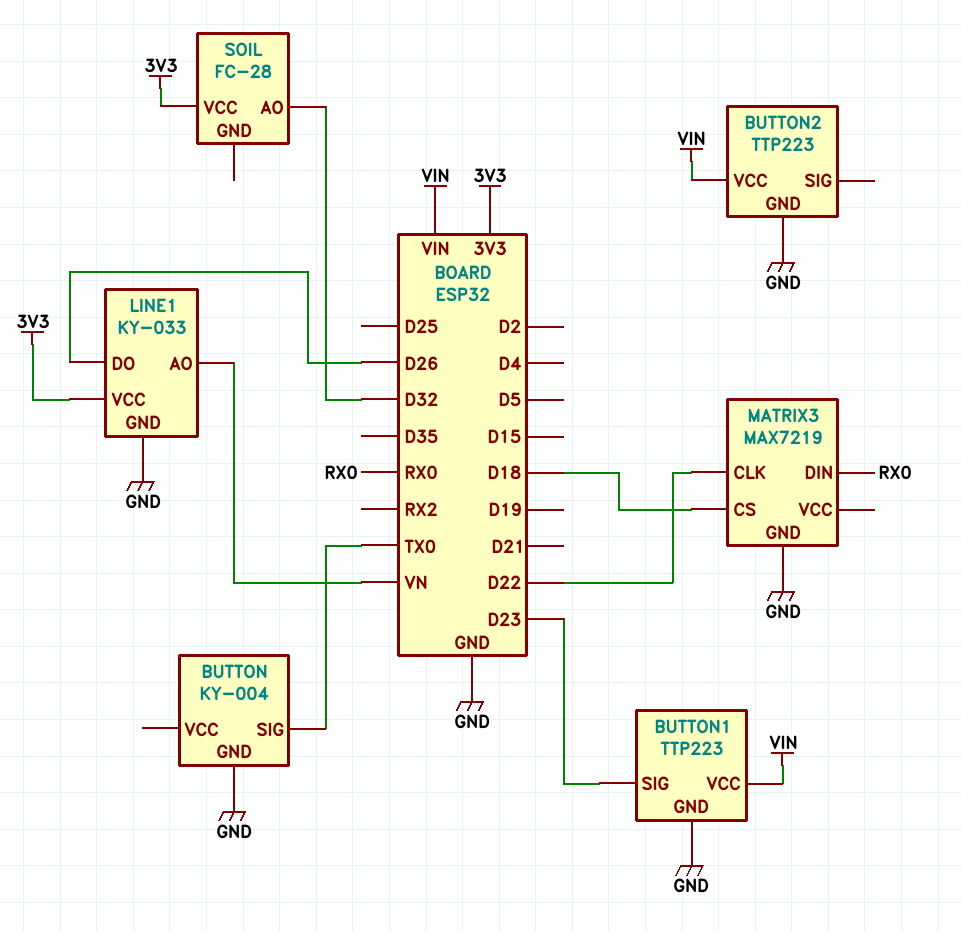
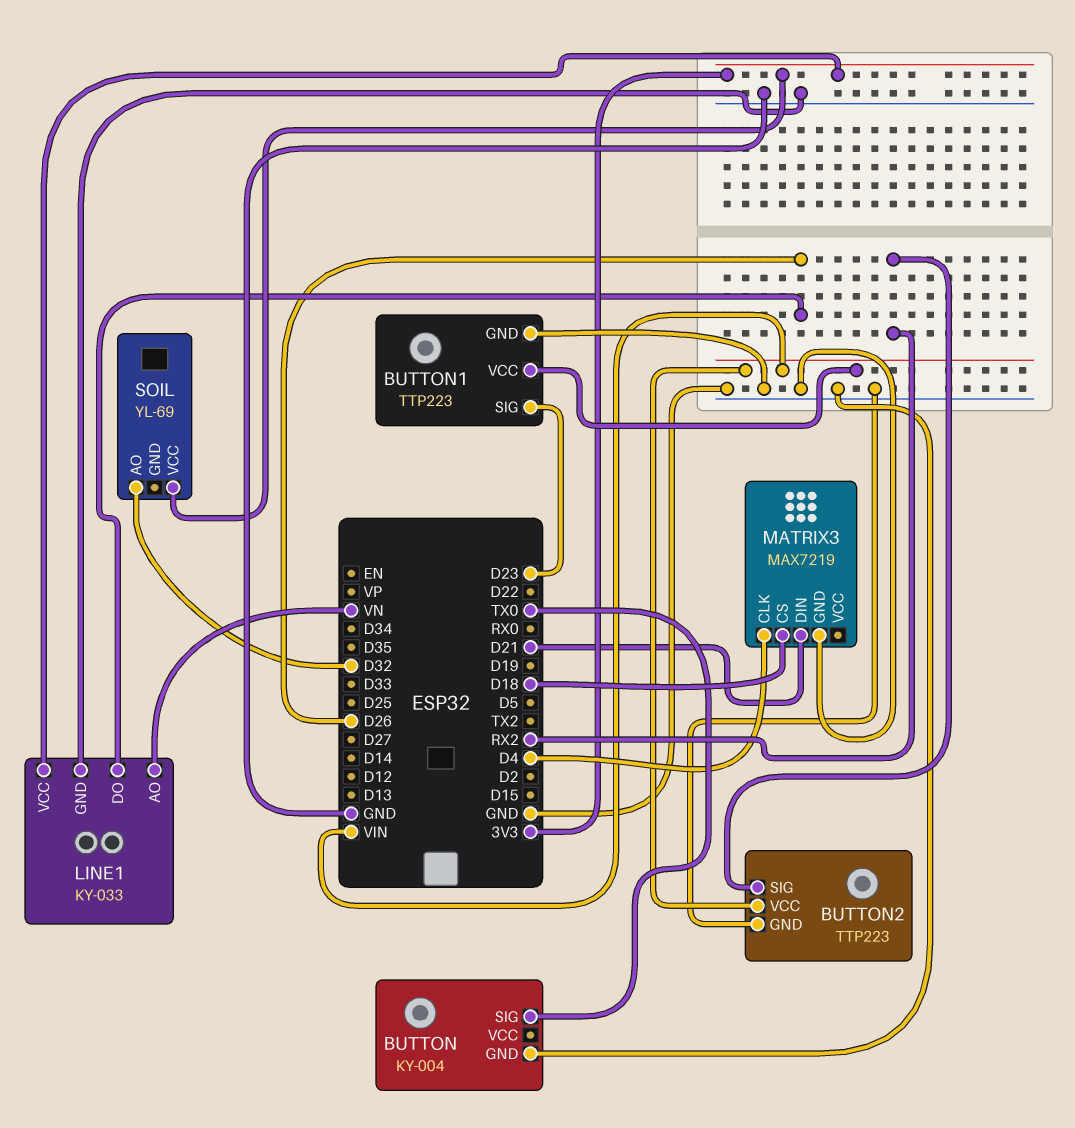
BUTTON2 pin SIG: none -> RX2
MATRIX3 pin CLK: D22 -> D4
MATRIX3 pin DIN: RX0 -> D21
SOIL: FC-28 -> YL-69

